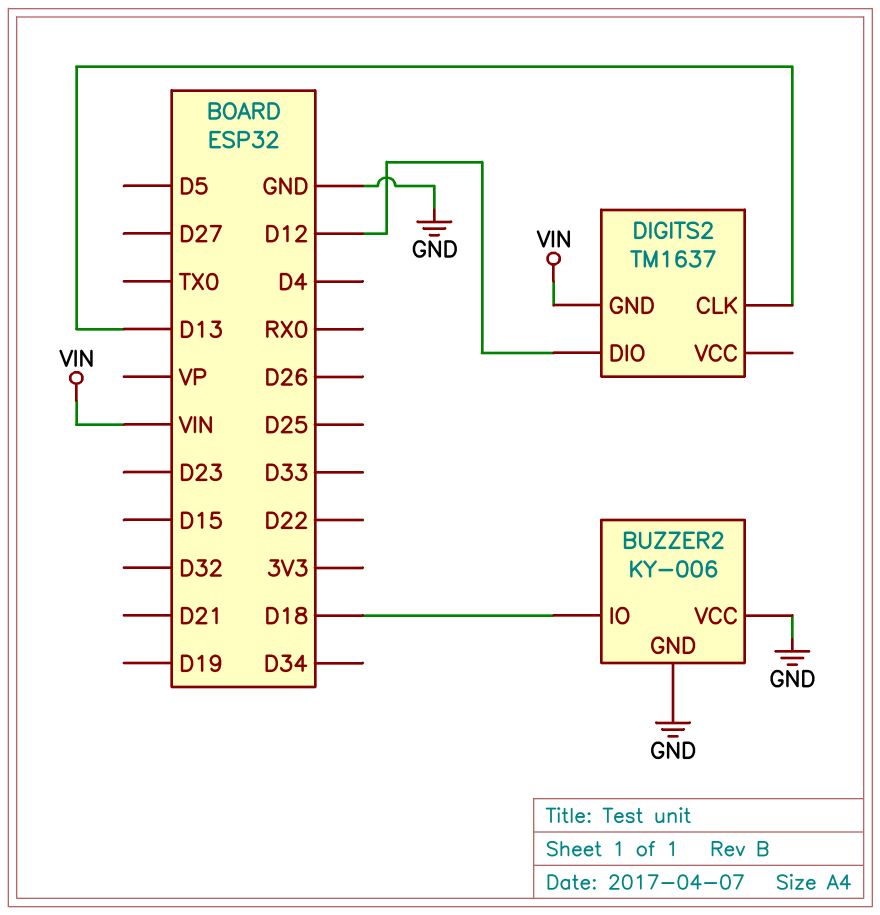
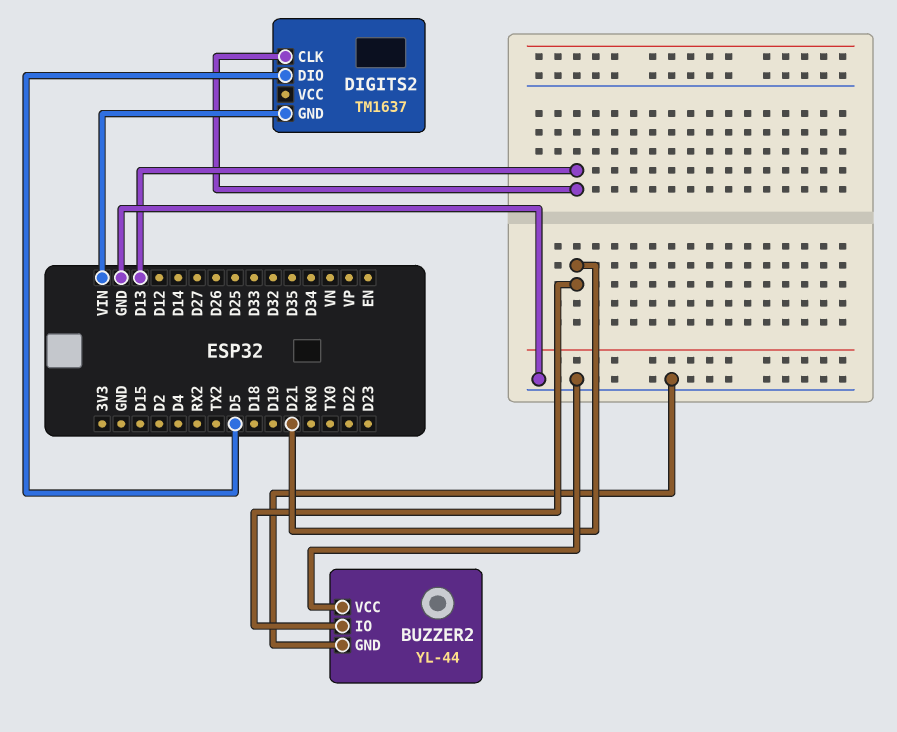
BUZZER2: KY-006 -> YL-44
BUZZER2 pin IO: D18 -> D21
DIGITS2 pin DIO: D12 -> D5

